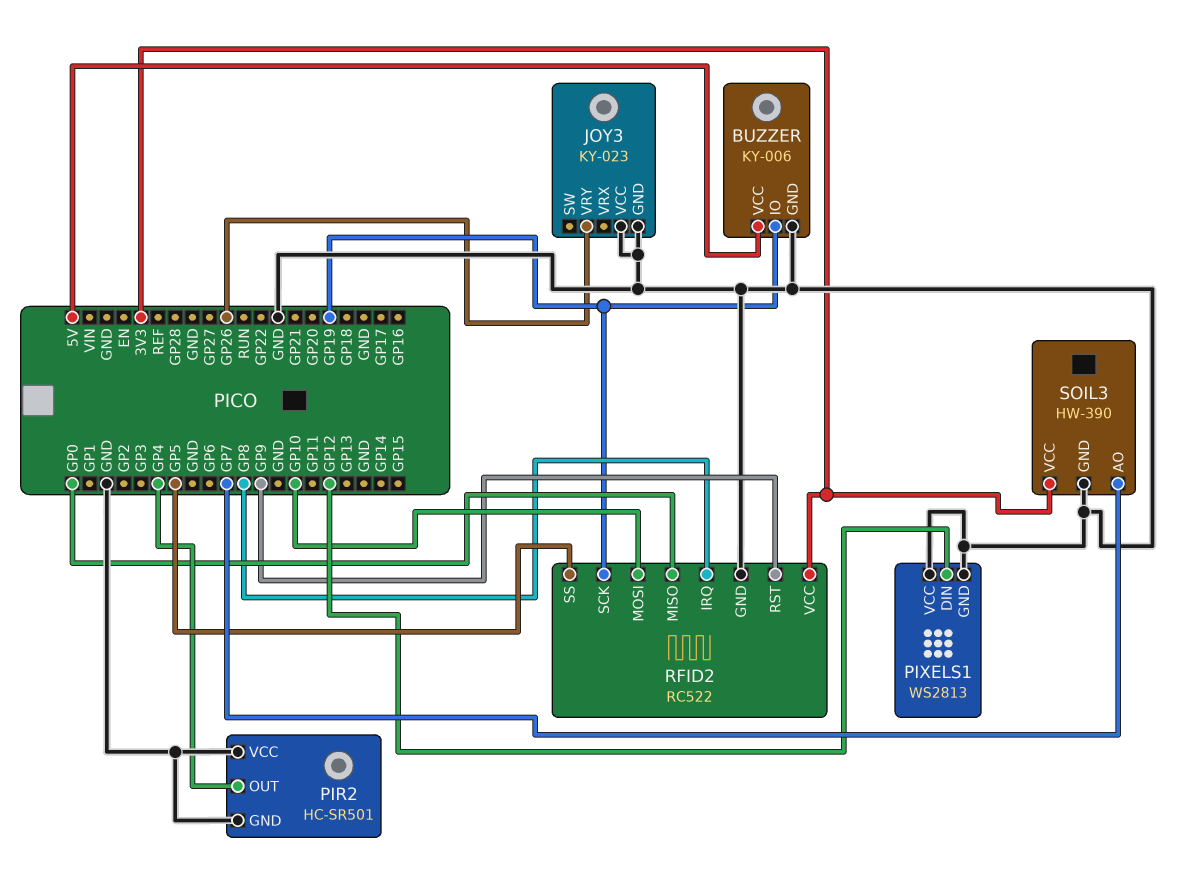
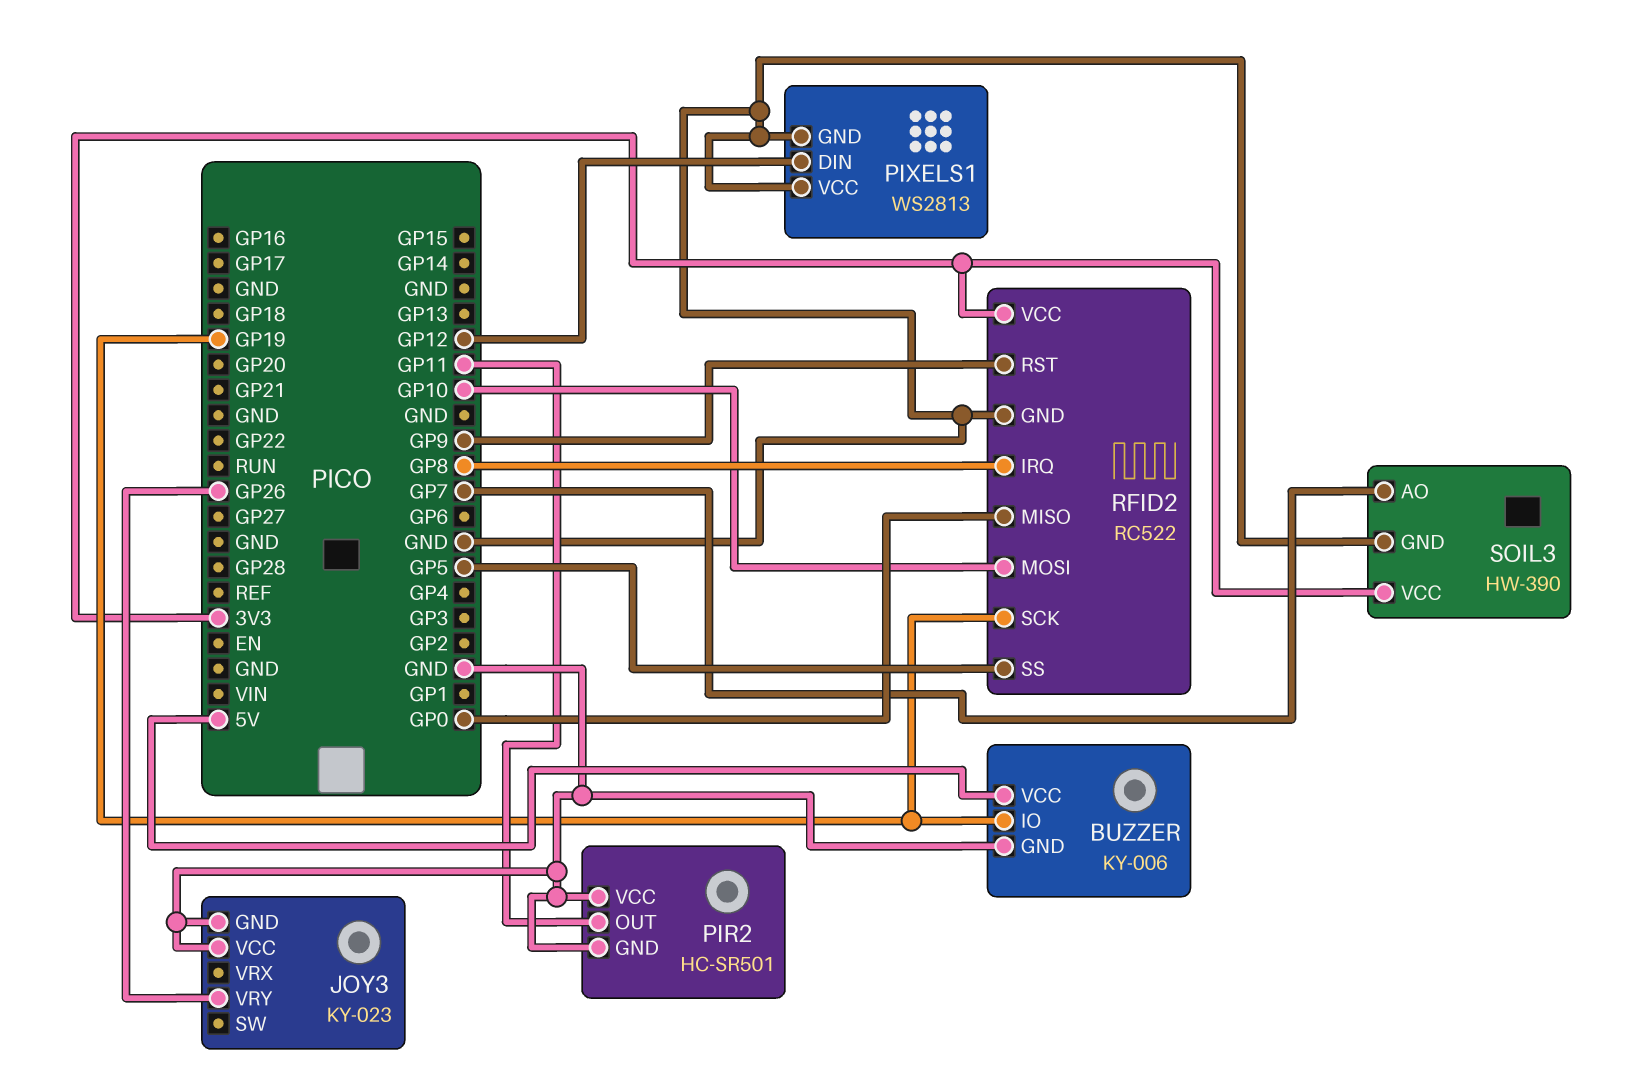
PIR2 pin OUT: GP4 -> GP11

